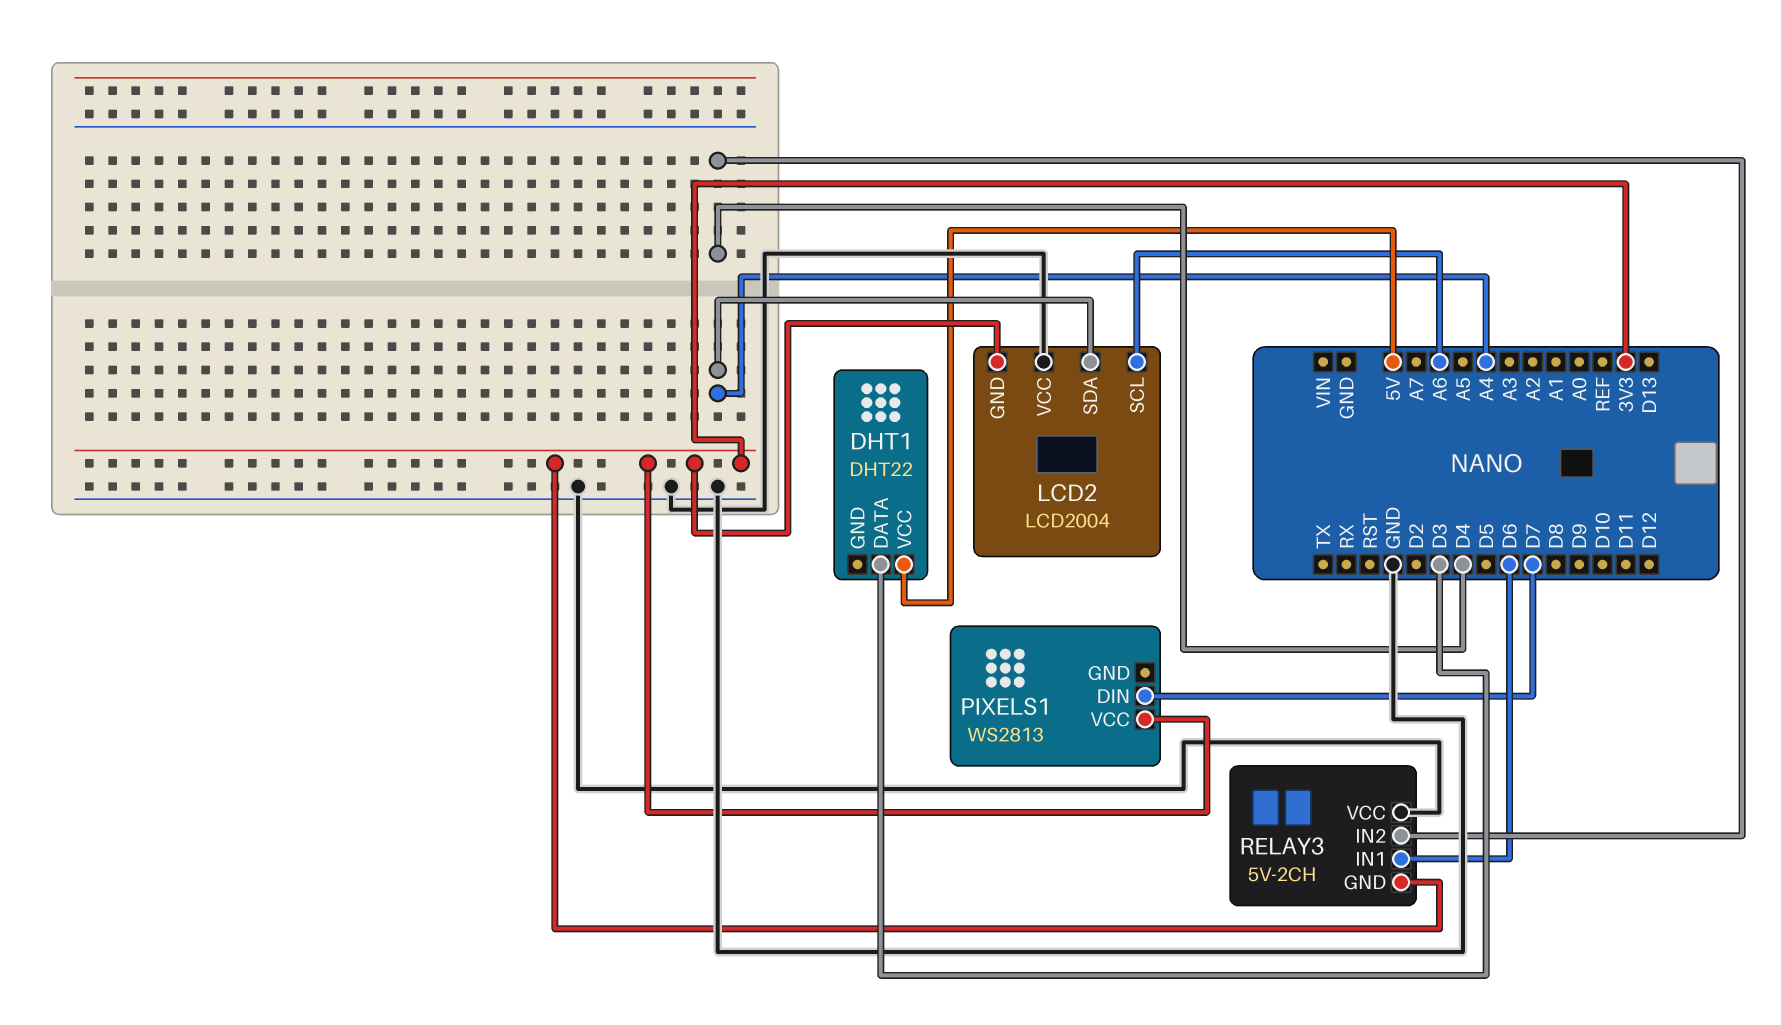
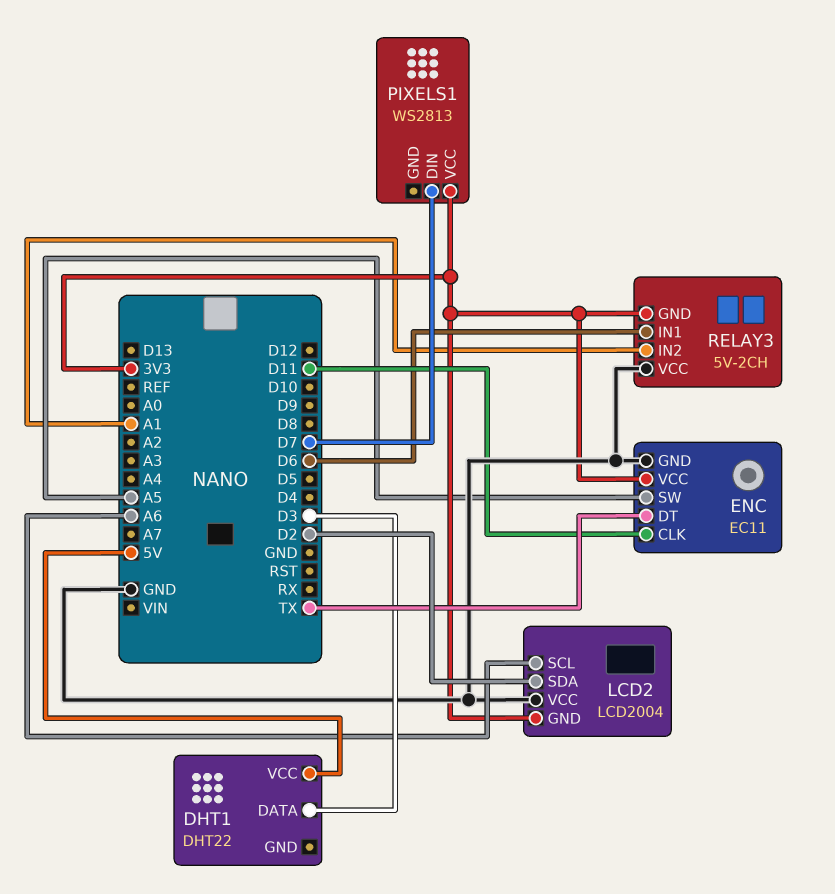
ENC: none -> EC11
ENC pin CLK: none -> D11
ENC pin DT: none -> TX
ENC pin GND: none -> GND
ENC pin SW: none -> A5
ENC pin VCC: none -> 3V3
LCD2 pin SDA: A4 -> D2
RELAY3 pin IN2: D4 -> A1

